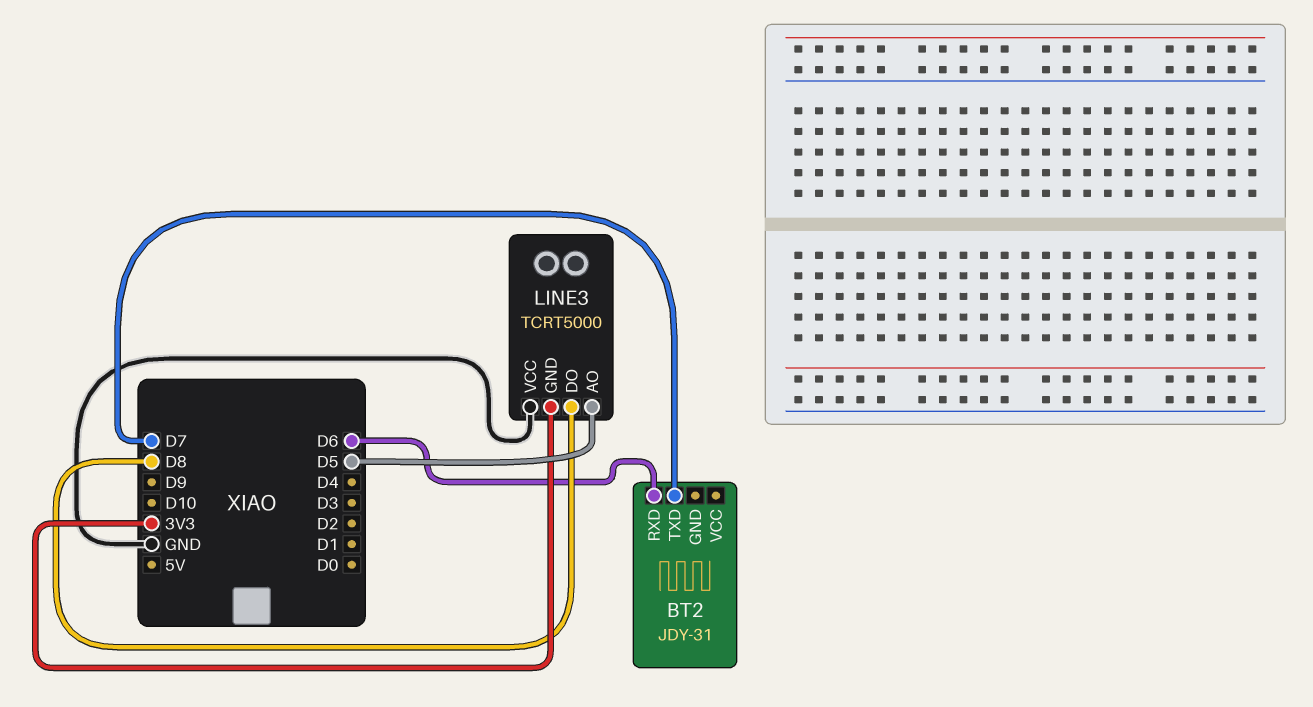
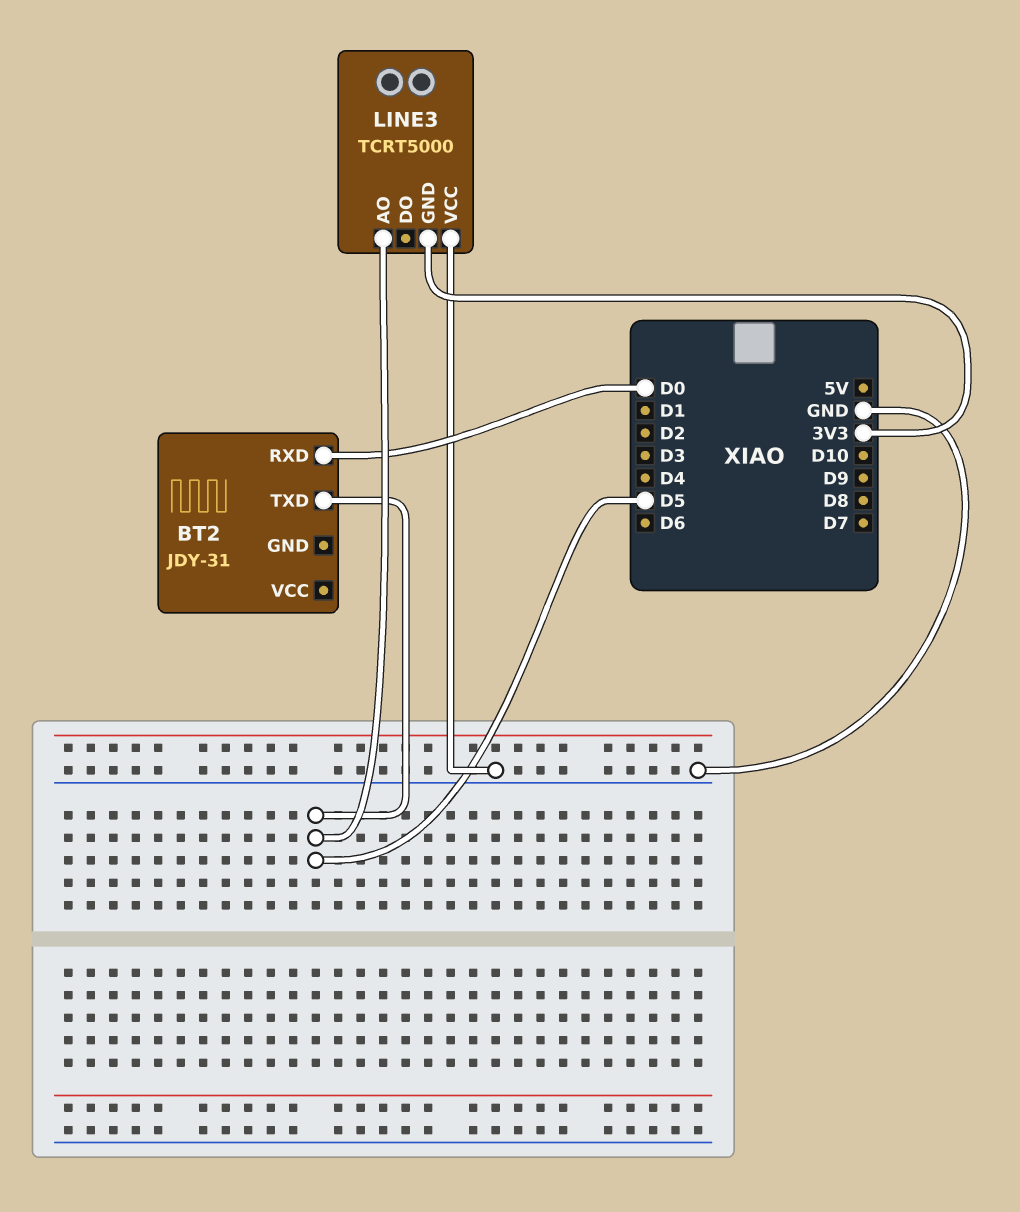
BT2 pin RXD: D6 -> D0
BT2 pin TXD: D7 -> D5
LINE3 pin DO: D8 -> none

